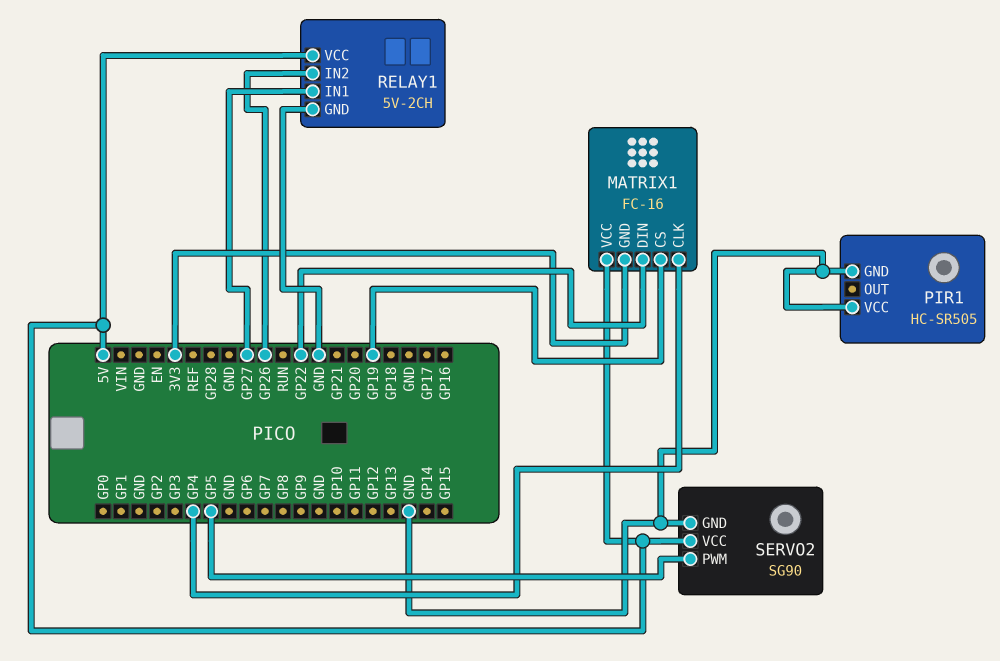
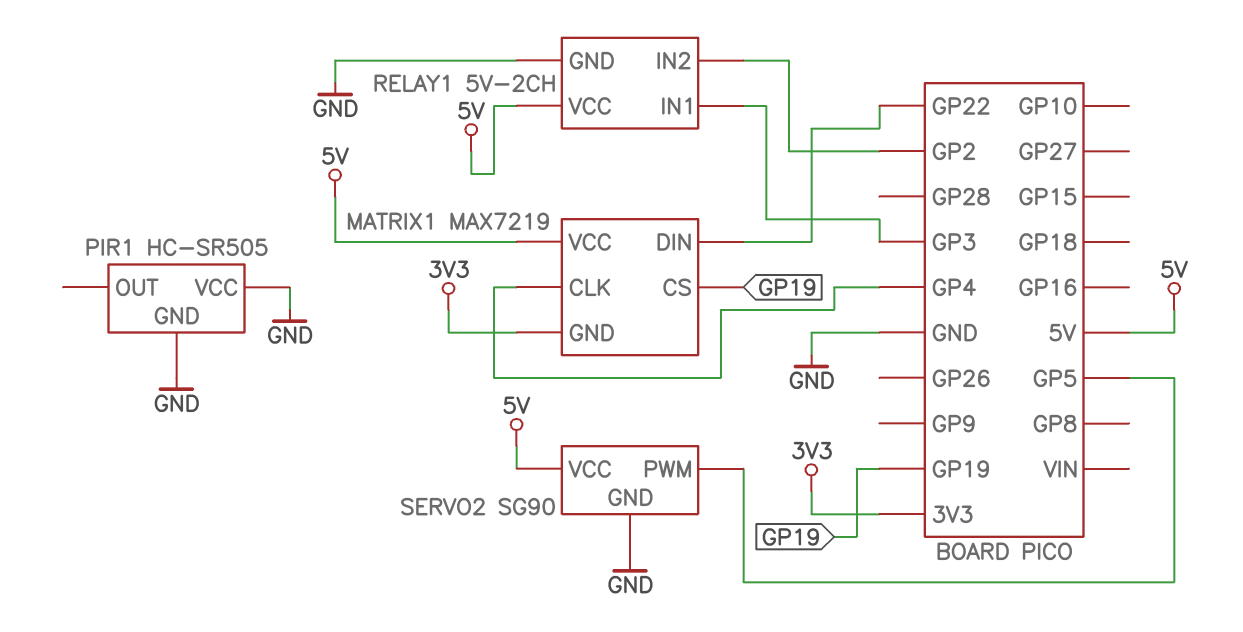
MATRIX1: FC-16 -> MAX7219
RELAY1 pin IN1: GP27 -> GP3
RELAY1 pin IN2: GP26 -> GP2

